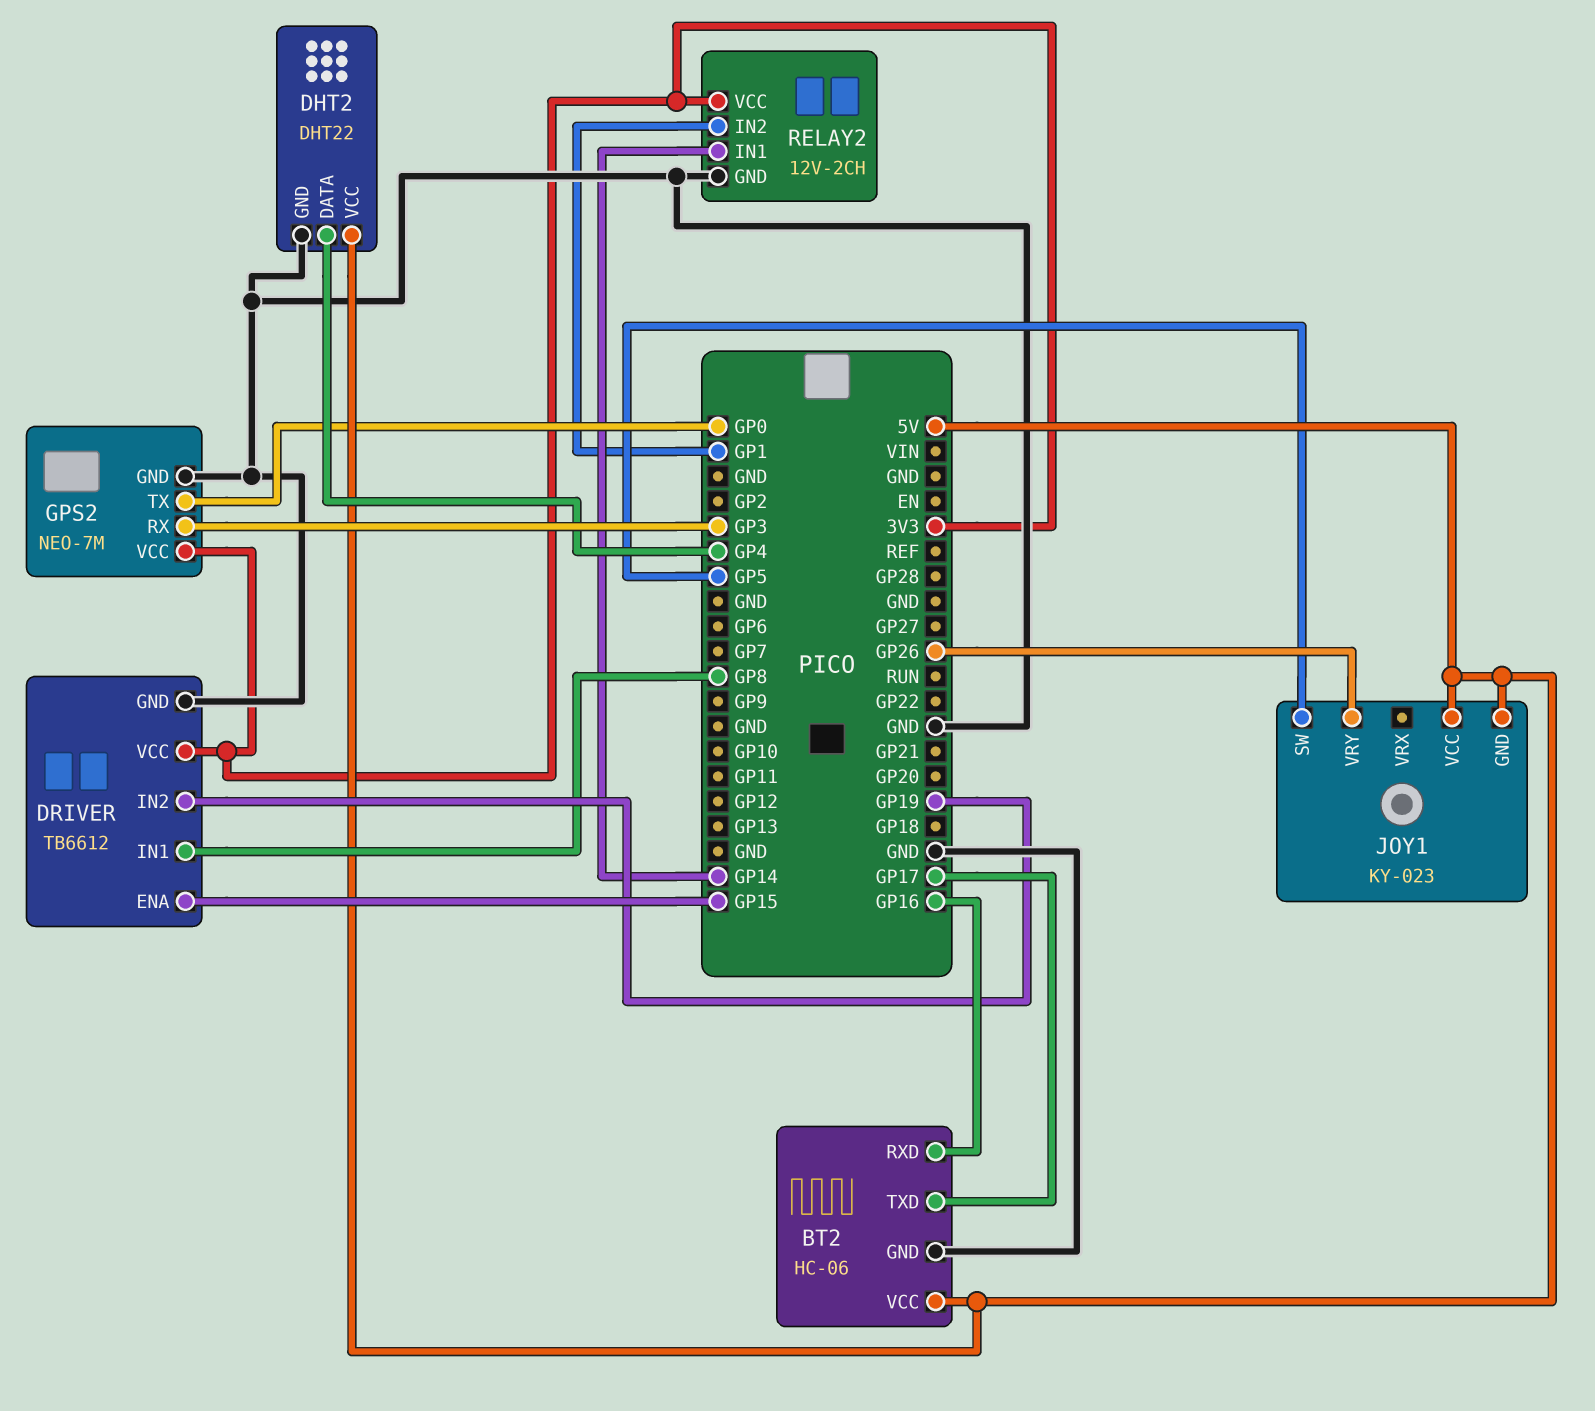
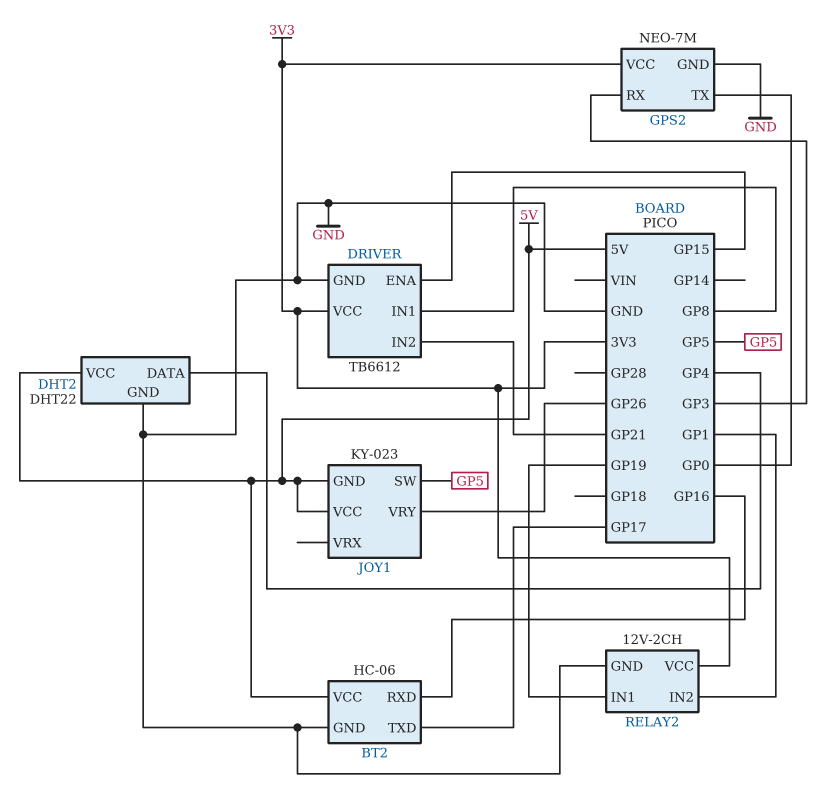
DRIVER pin IN2: GP19 -> GP21
RELAY2 pin IN1: GP14 -> GP19

